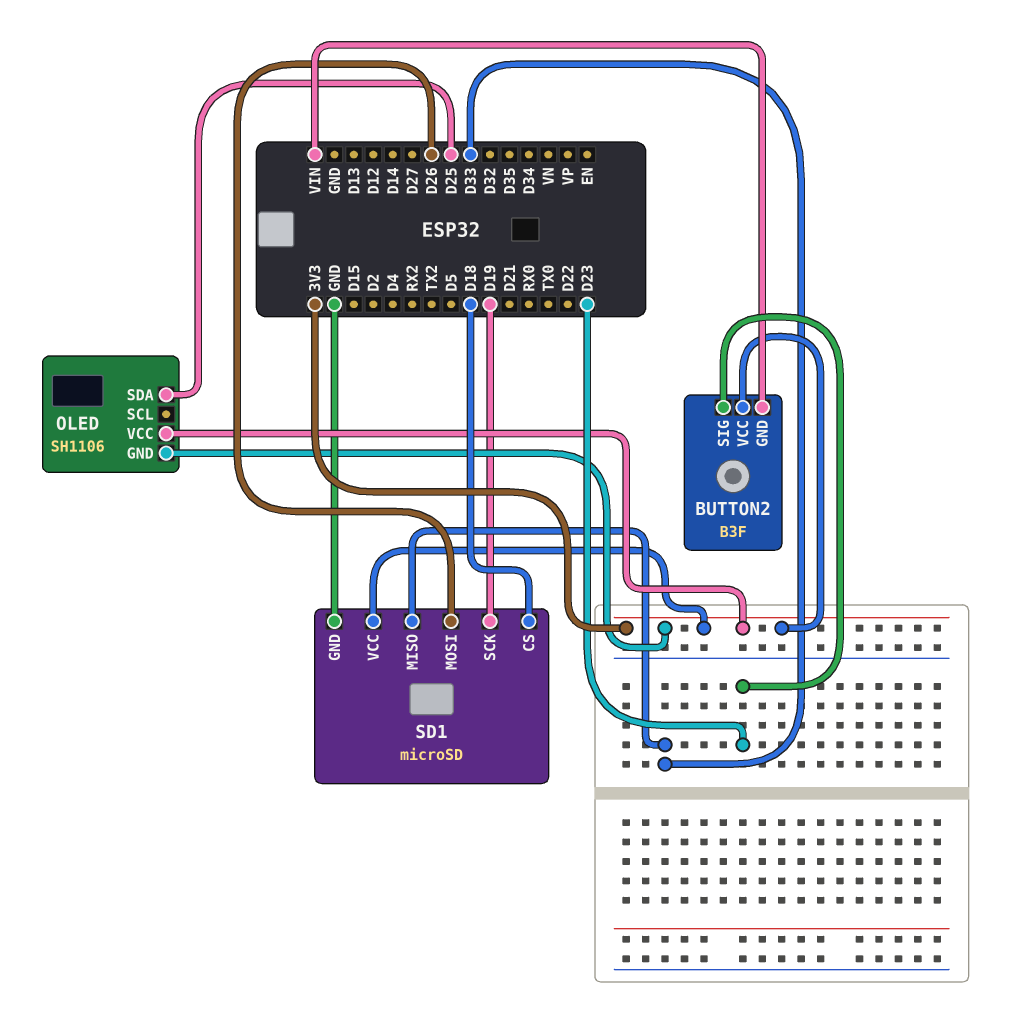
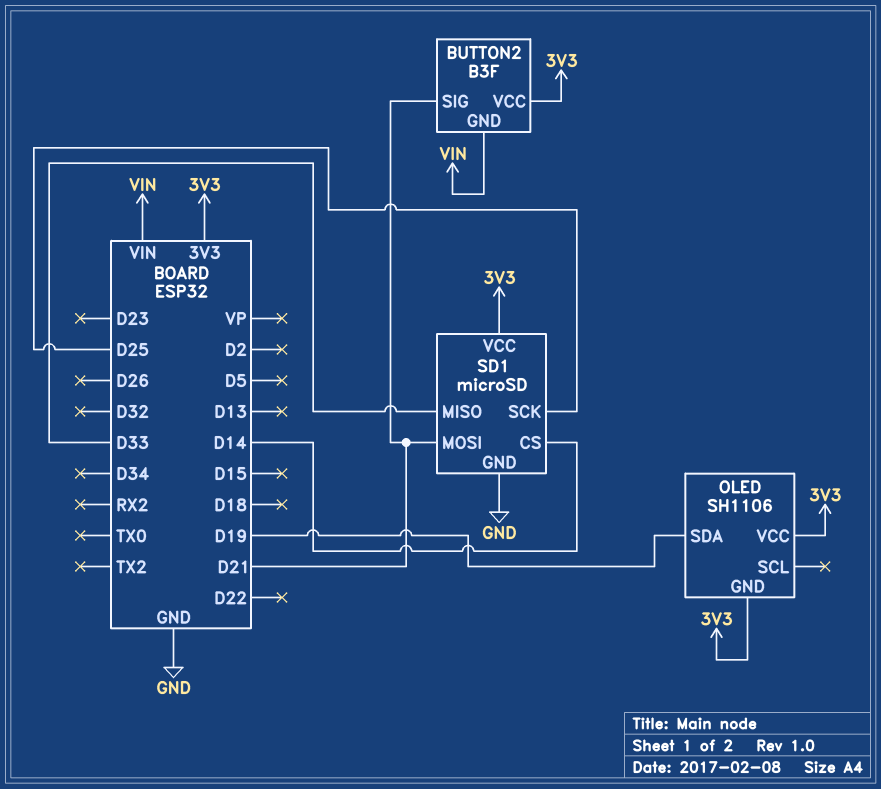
BUTTON2 pin SIG: D23 -> D21
OLED pin SDA: D25 -> D19
SD1 pin CS: D18 -> D14
SD1 pin MOSI: D26 -> D21
SD1 pin SCK: D19 -> D25

